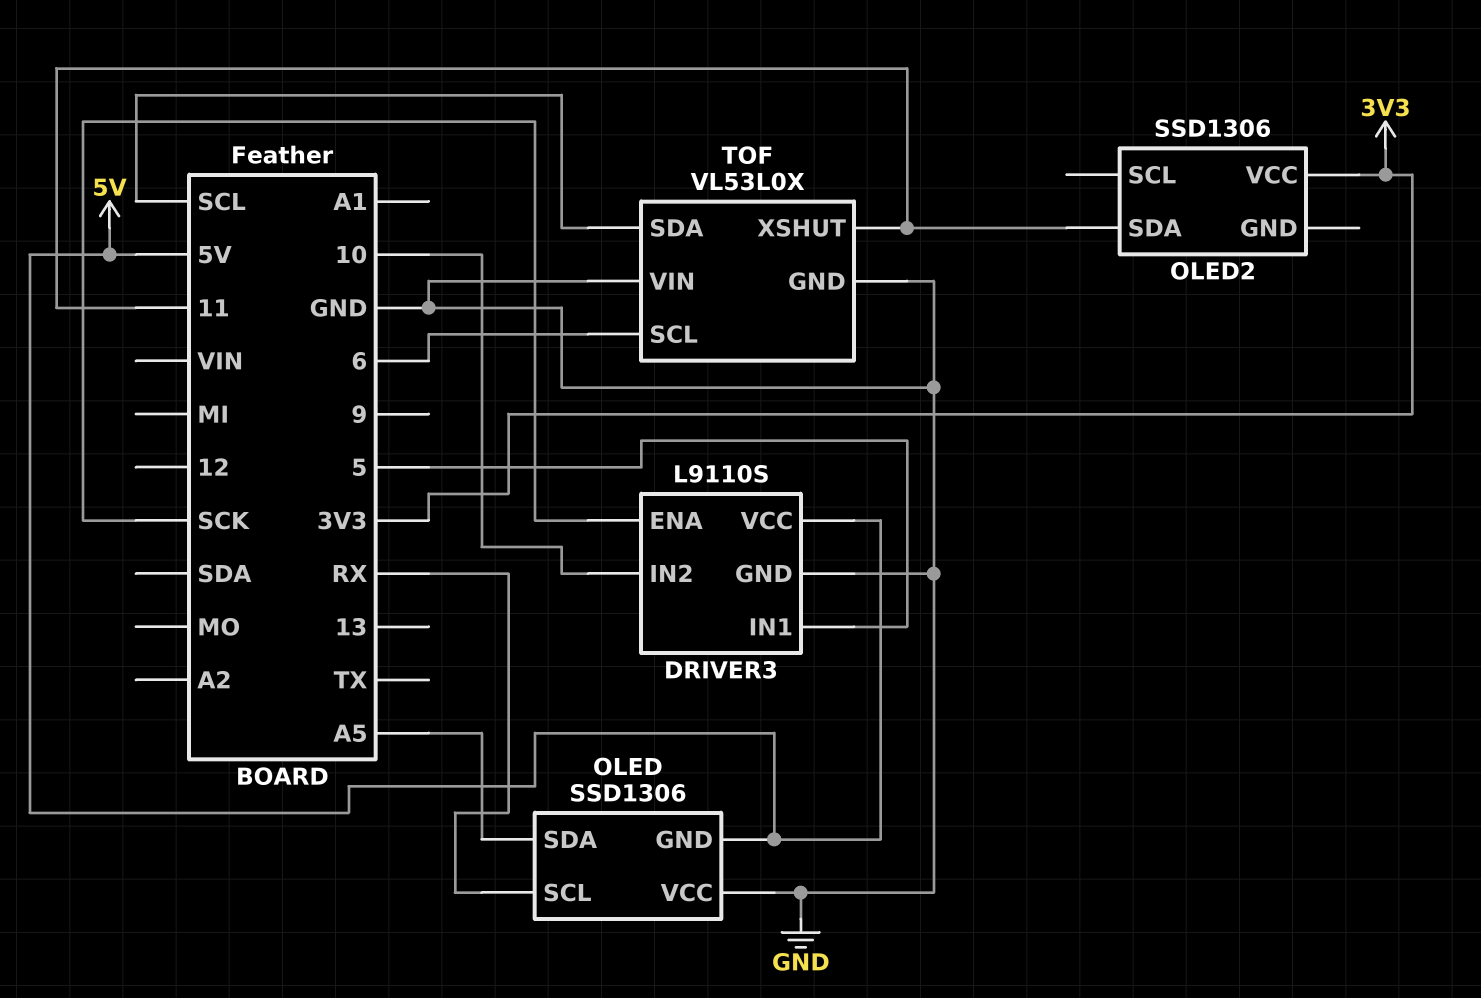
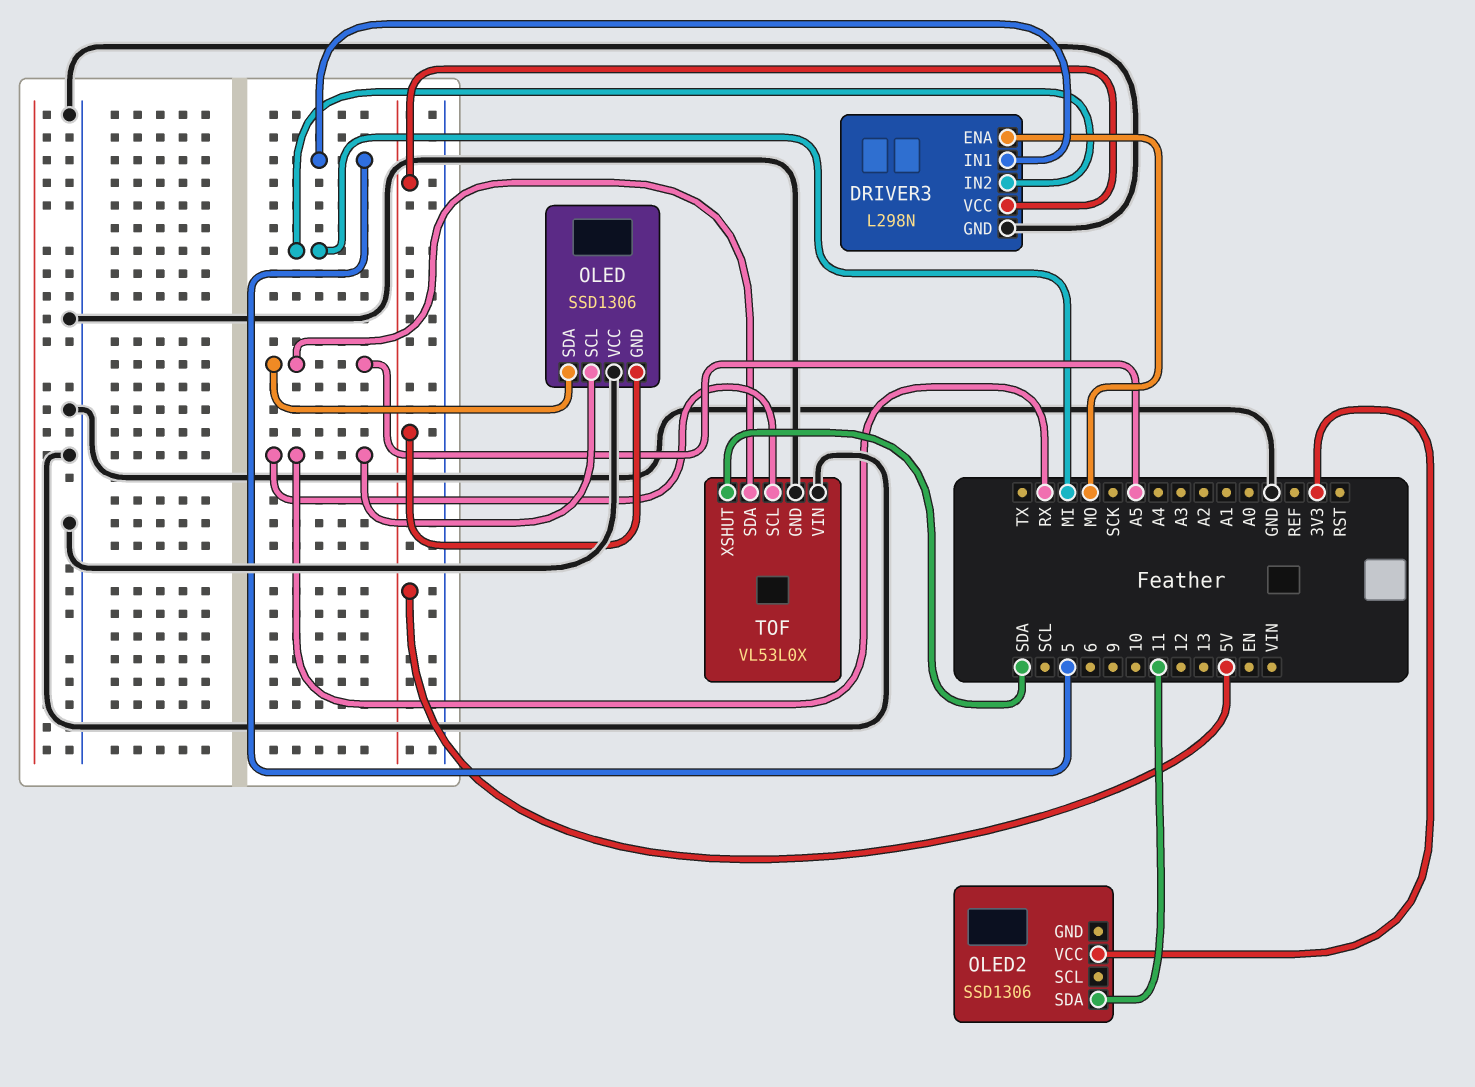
DRIVER3: L9110S -> L298N
DRIVER3 pin ENA: SCK -> MO
DRIVER3 pin IN2: 10 -> MI
TOF pin SCL: 6 -> RX
TOF pin SDA: SCL -> A5
TOF pin XSHUT: 11 -> SDA

